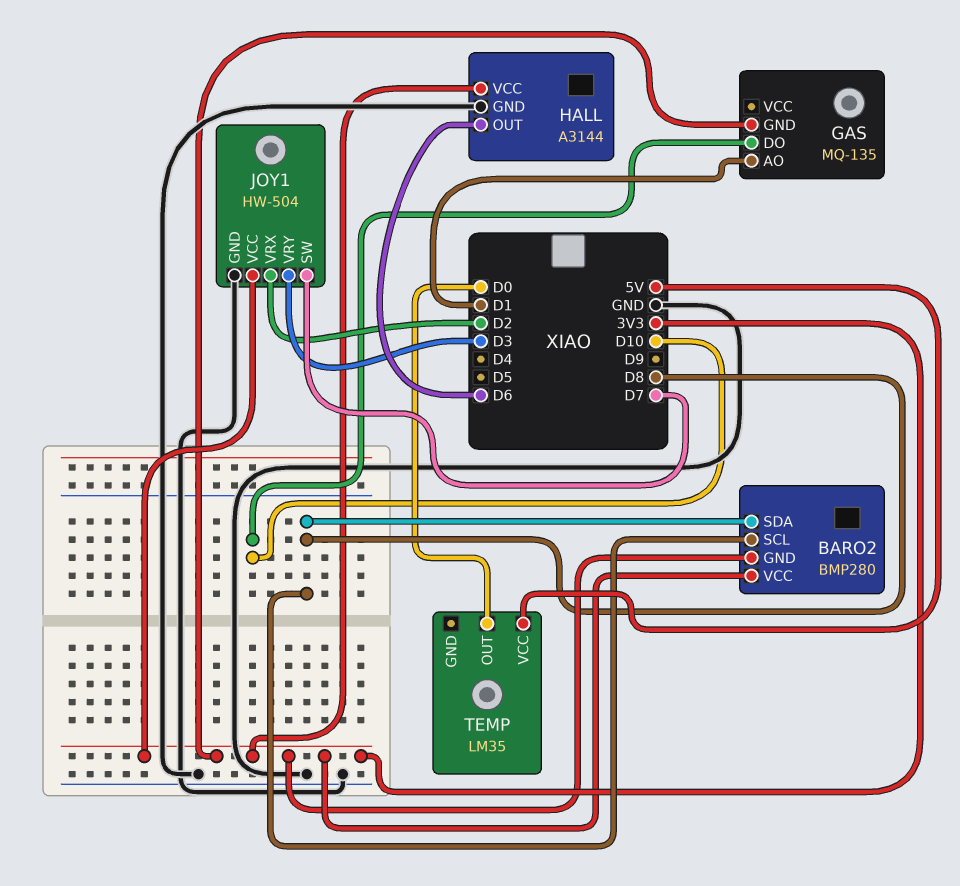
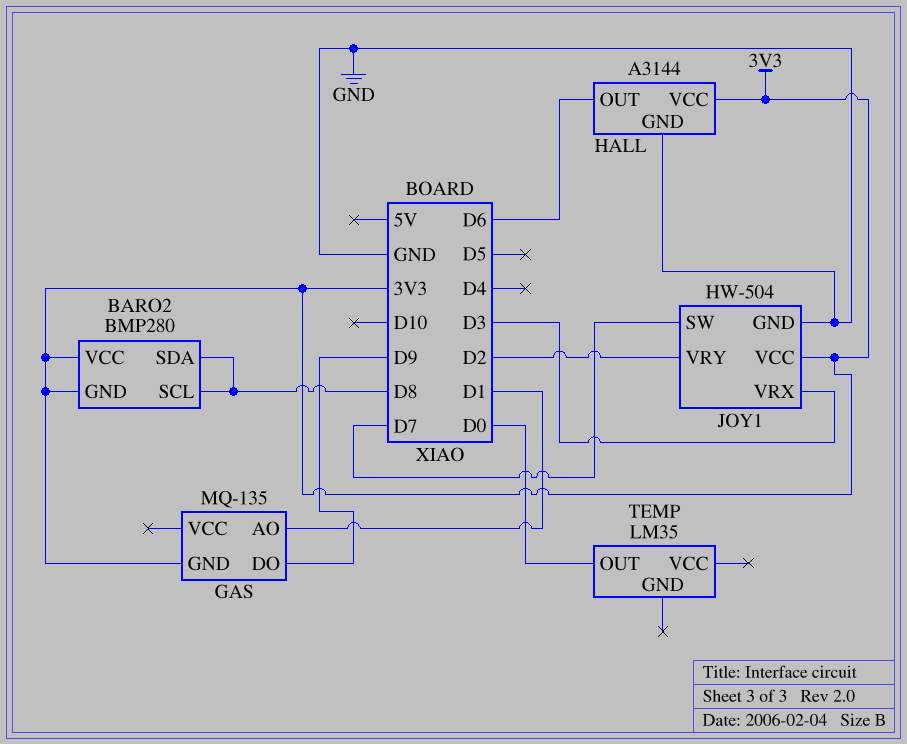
GAS pin DO: D10 -> D9
JOY1 pin VRX: D2 -> D3
JOY1 pin VRY: D3 -> D2
TEMP pin VCC: 5V -> none

